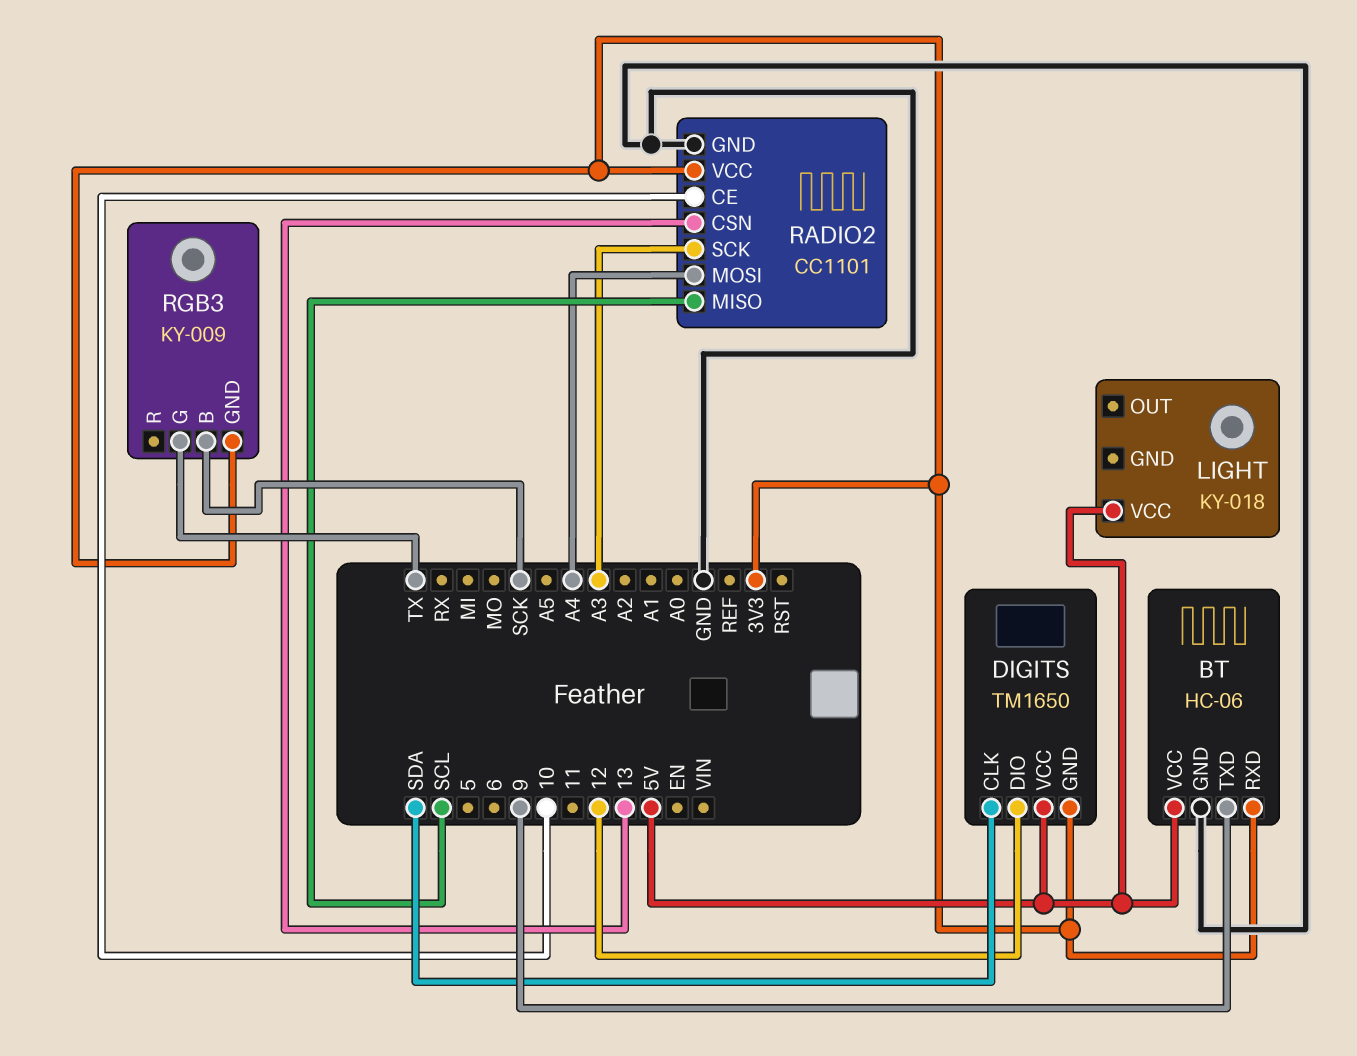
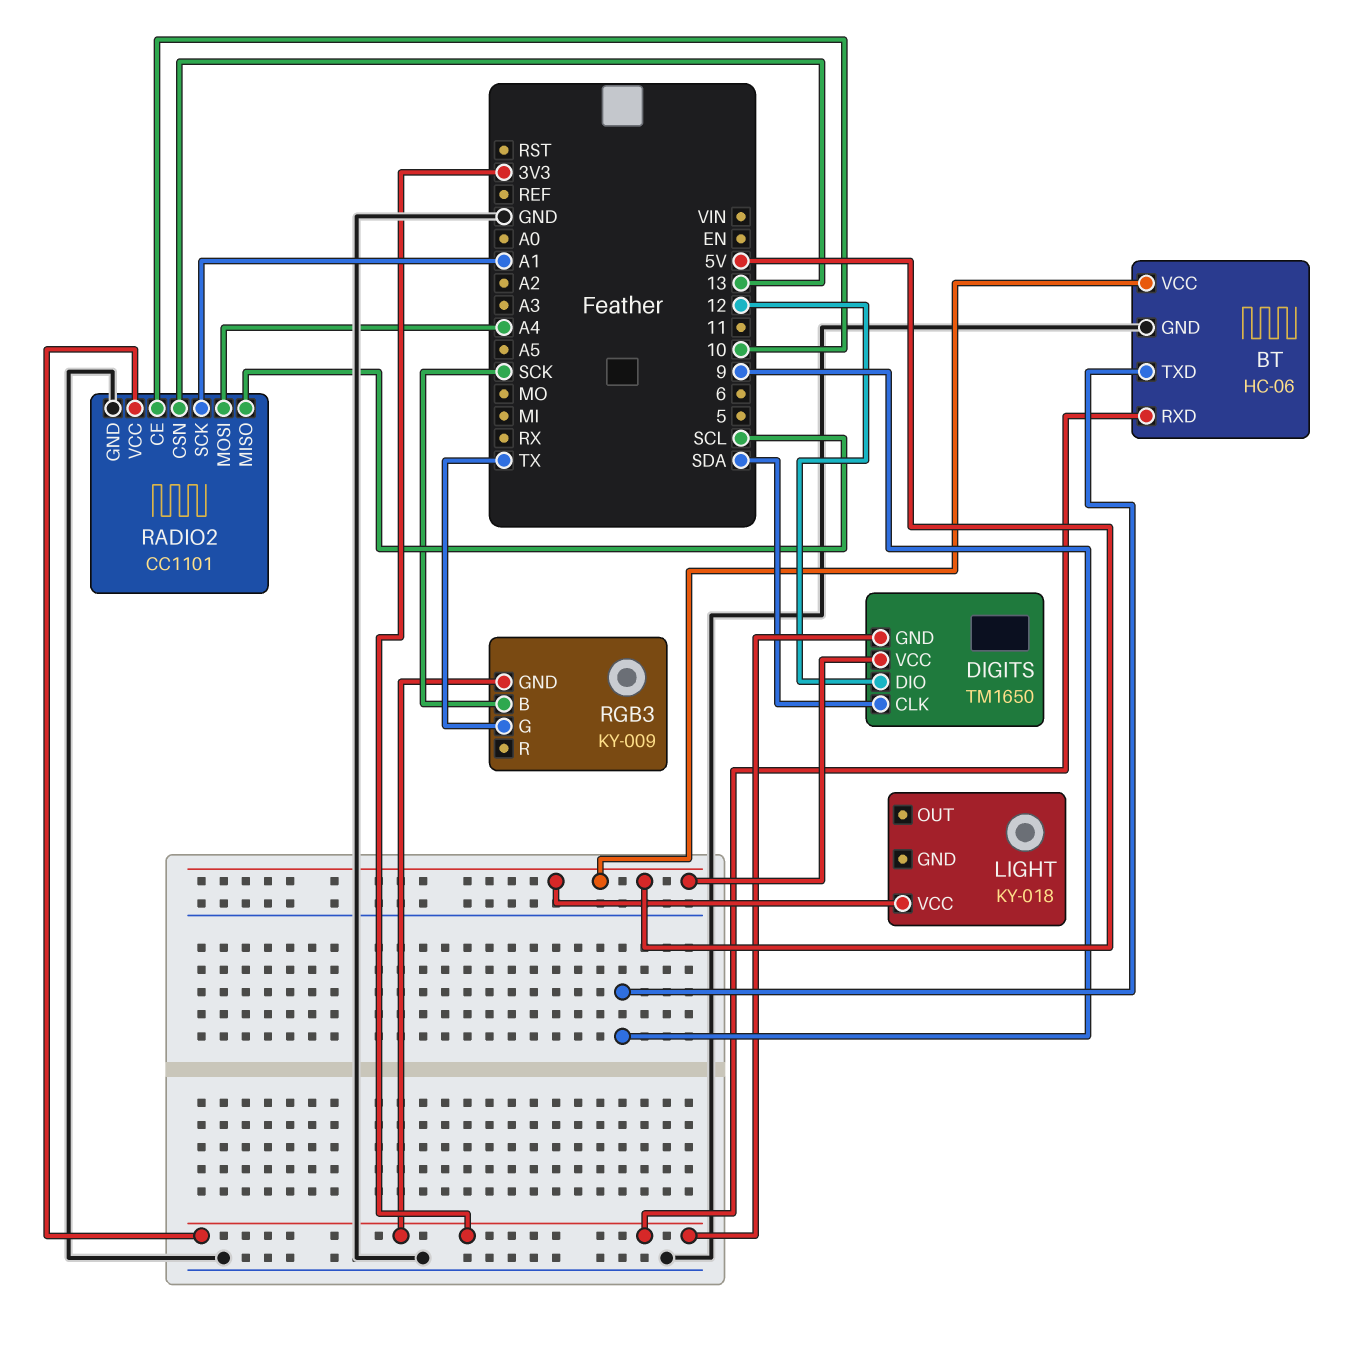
RADIO2 pin SCK: A3 -> A1

